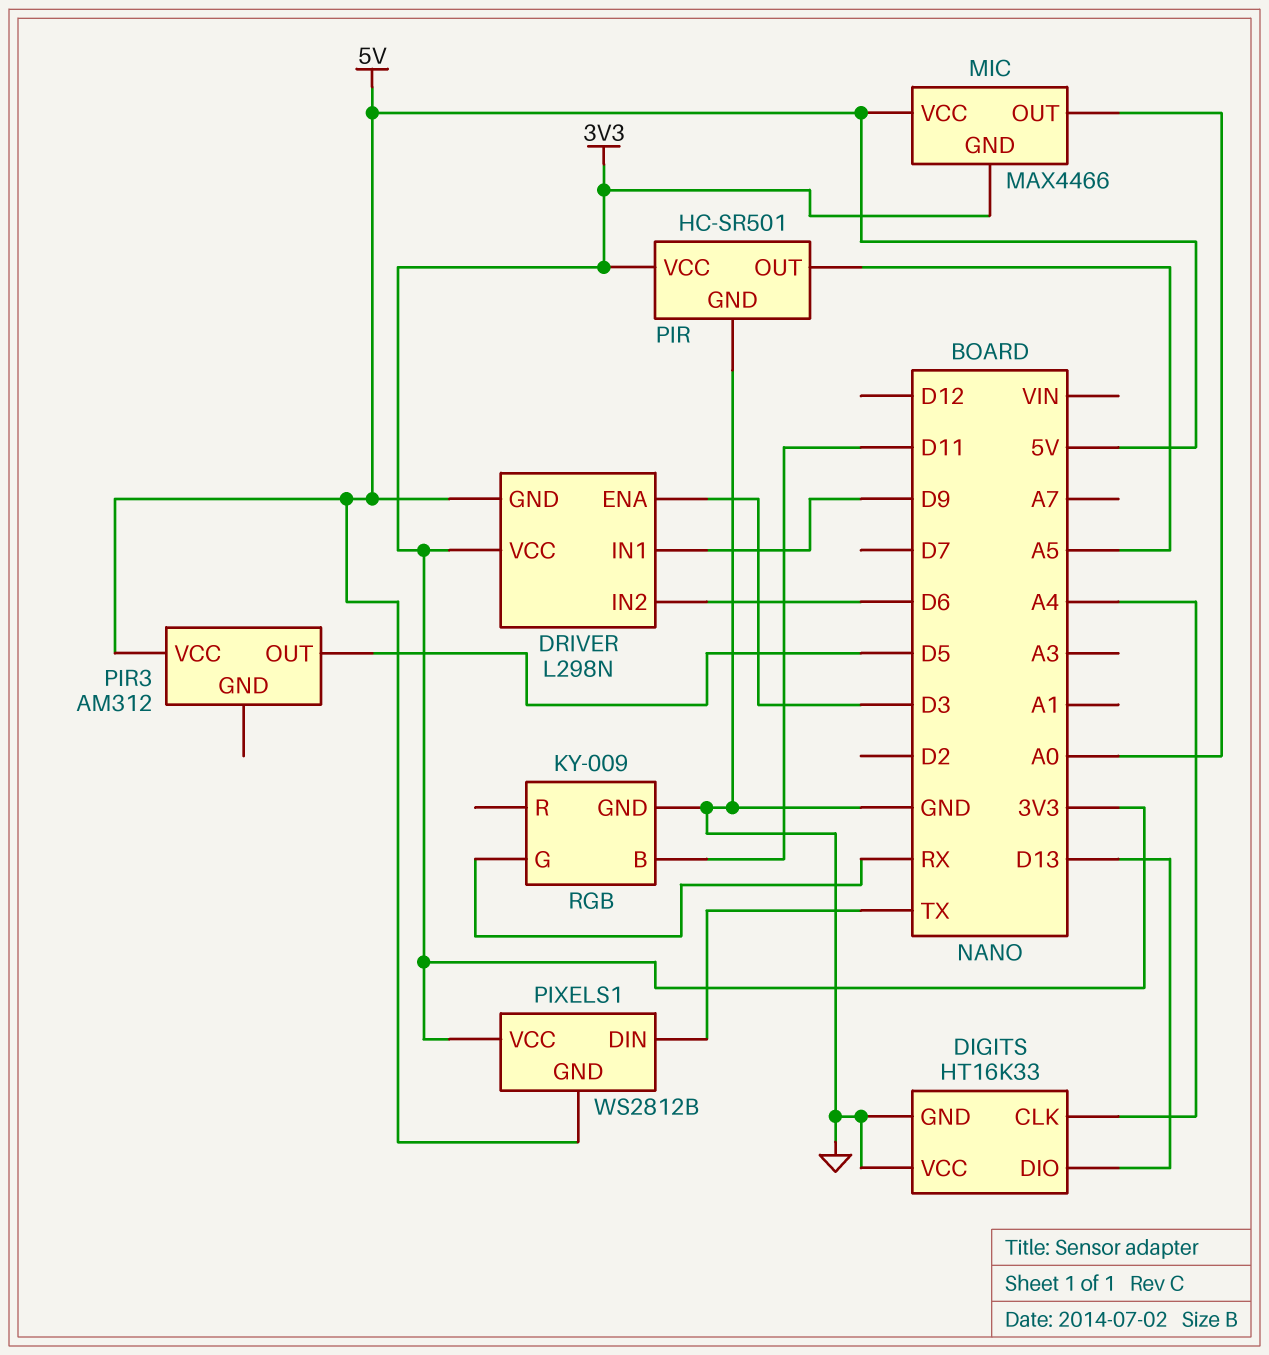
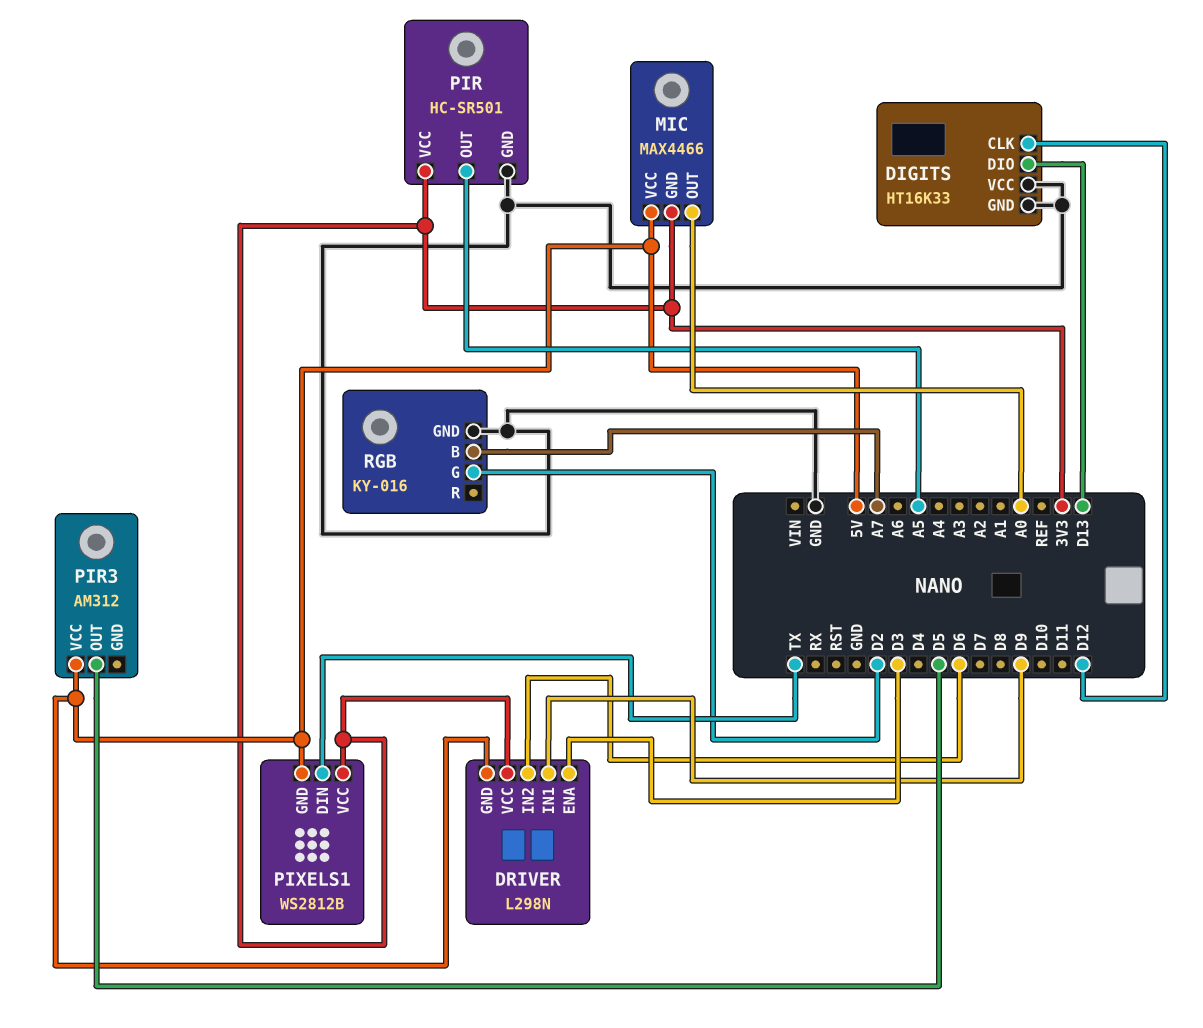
DIGITS pin CLK: A4 -> D12
RGB: KY-009 -> KY-016
RGB pin B: D11 -> A7
RGB pin G: RX -> D2

